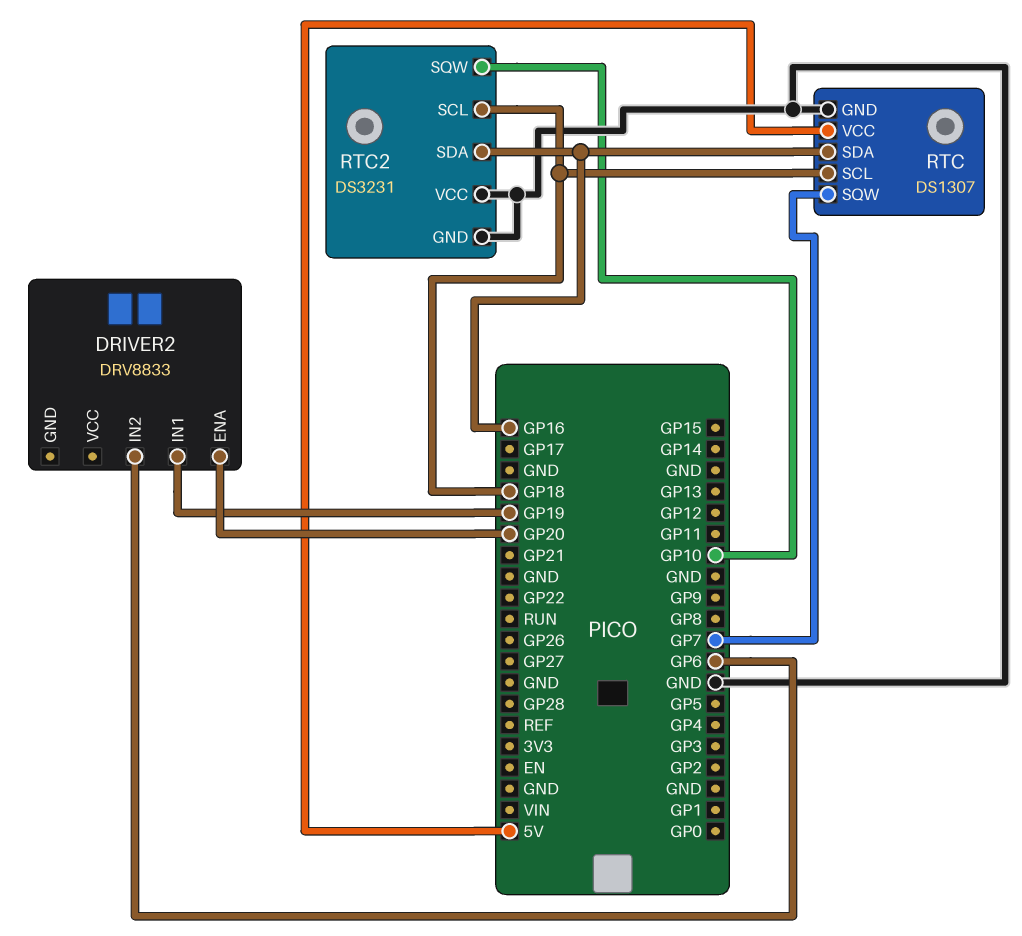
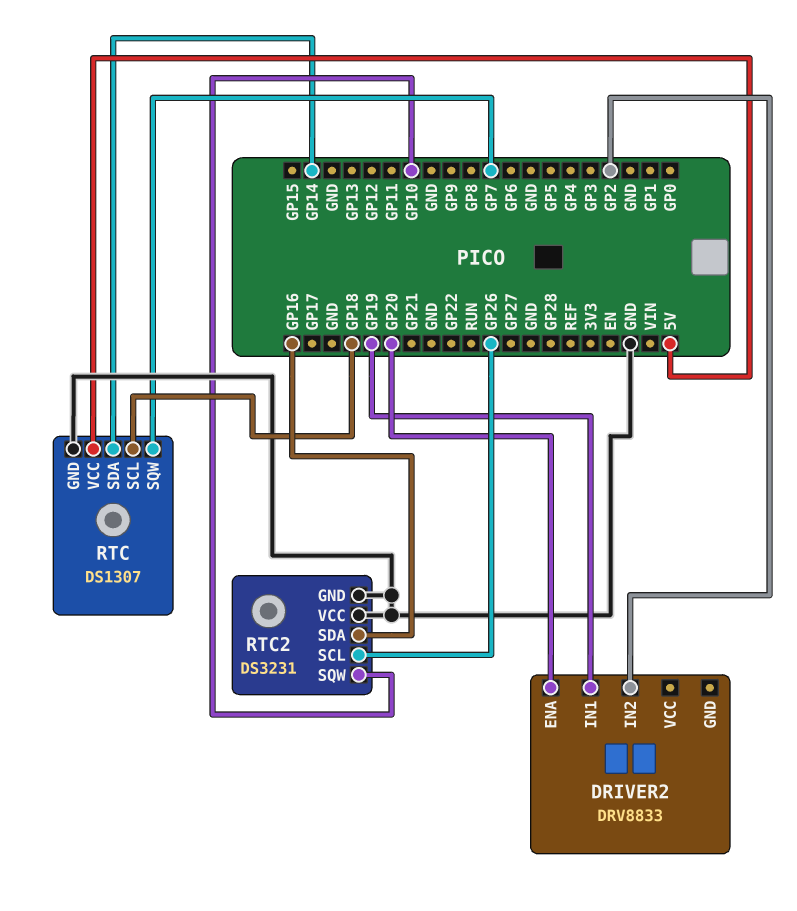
DRIVER2 pin IN2: GP6 -> GP2
RTC pin SDA: GP16 -> GP14
RTC2 pin SCL: GP18 -> GP26

